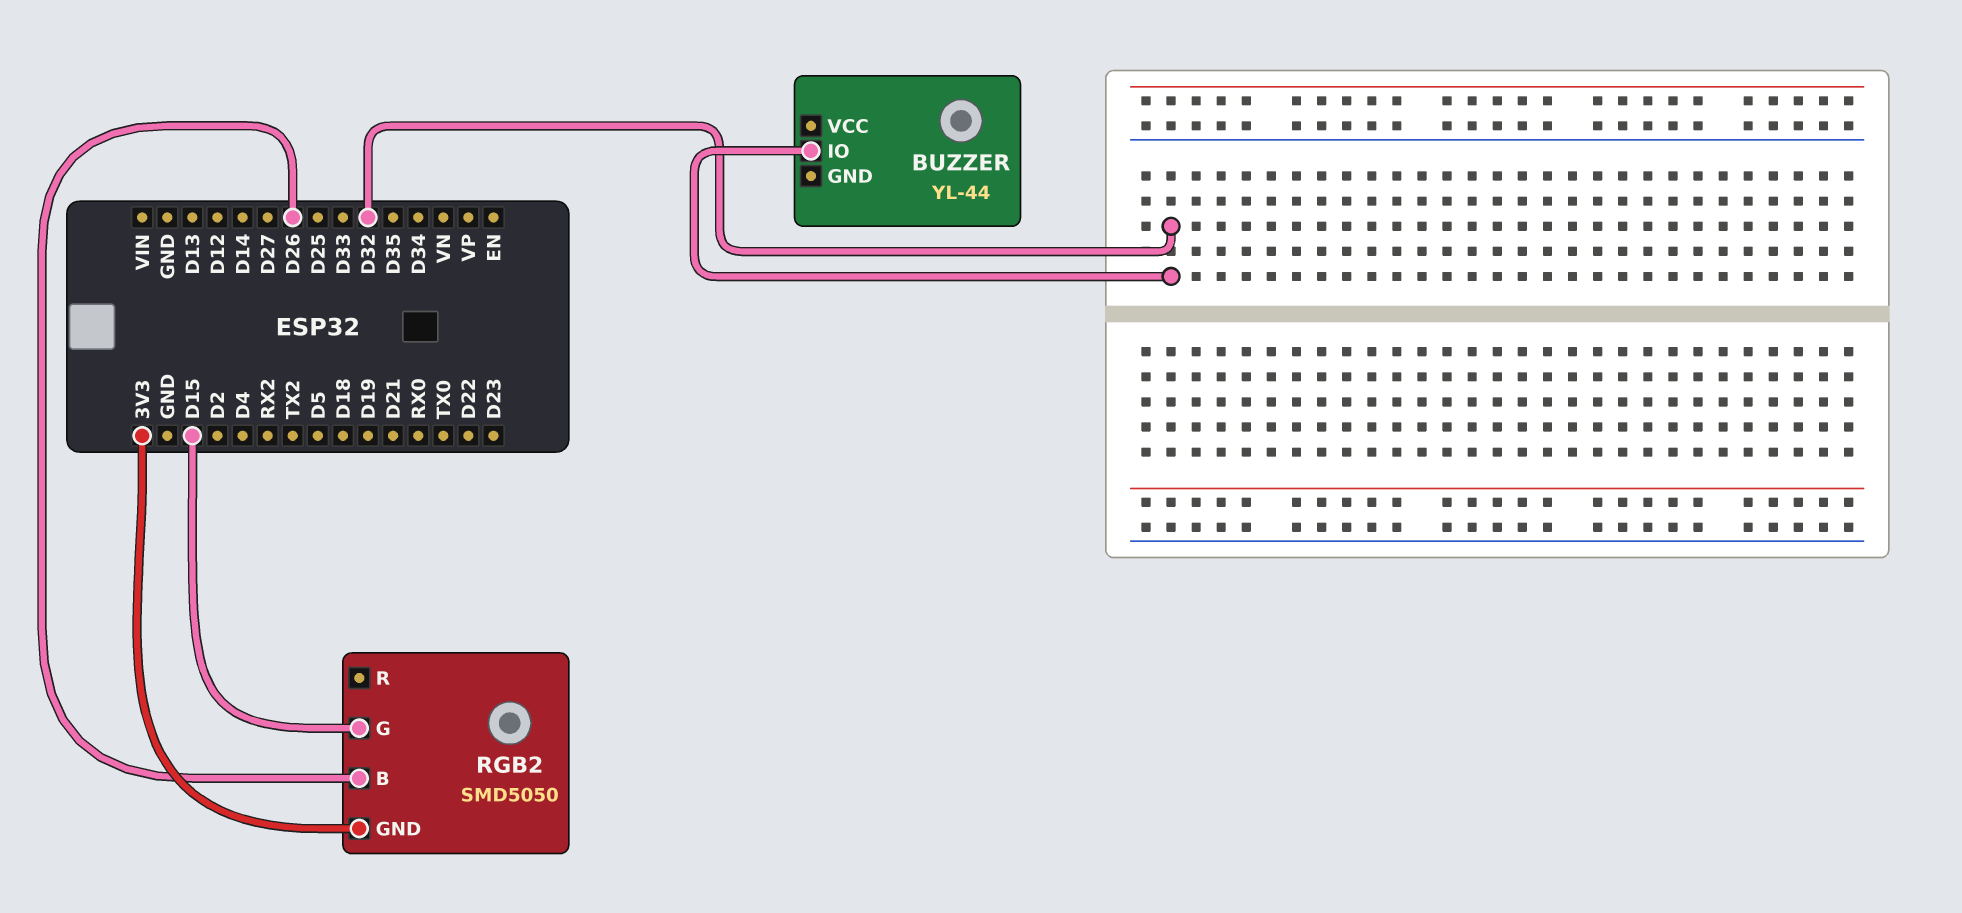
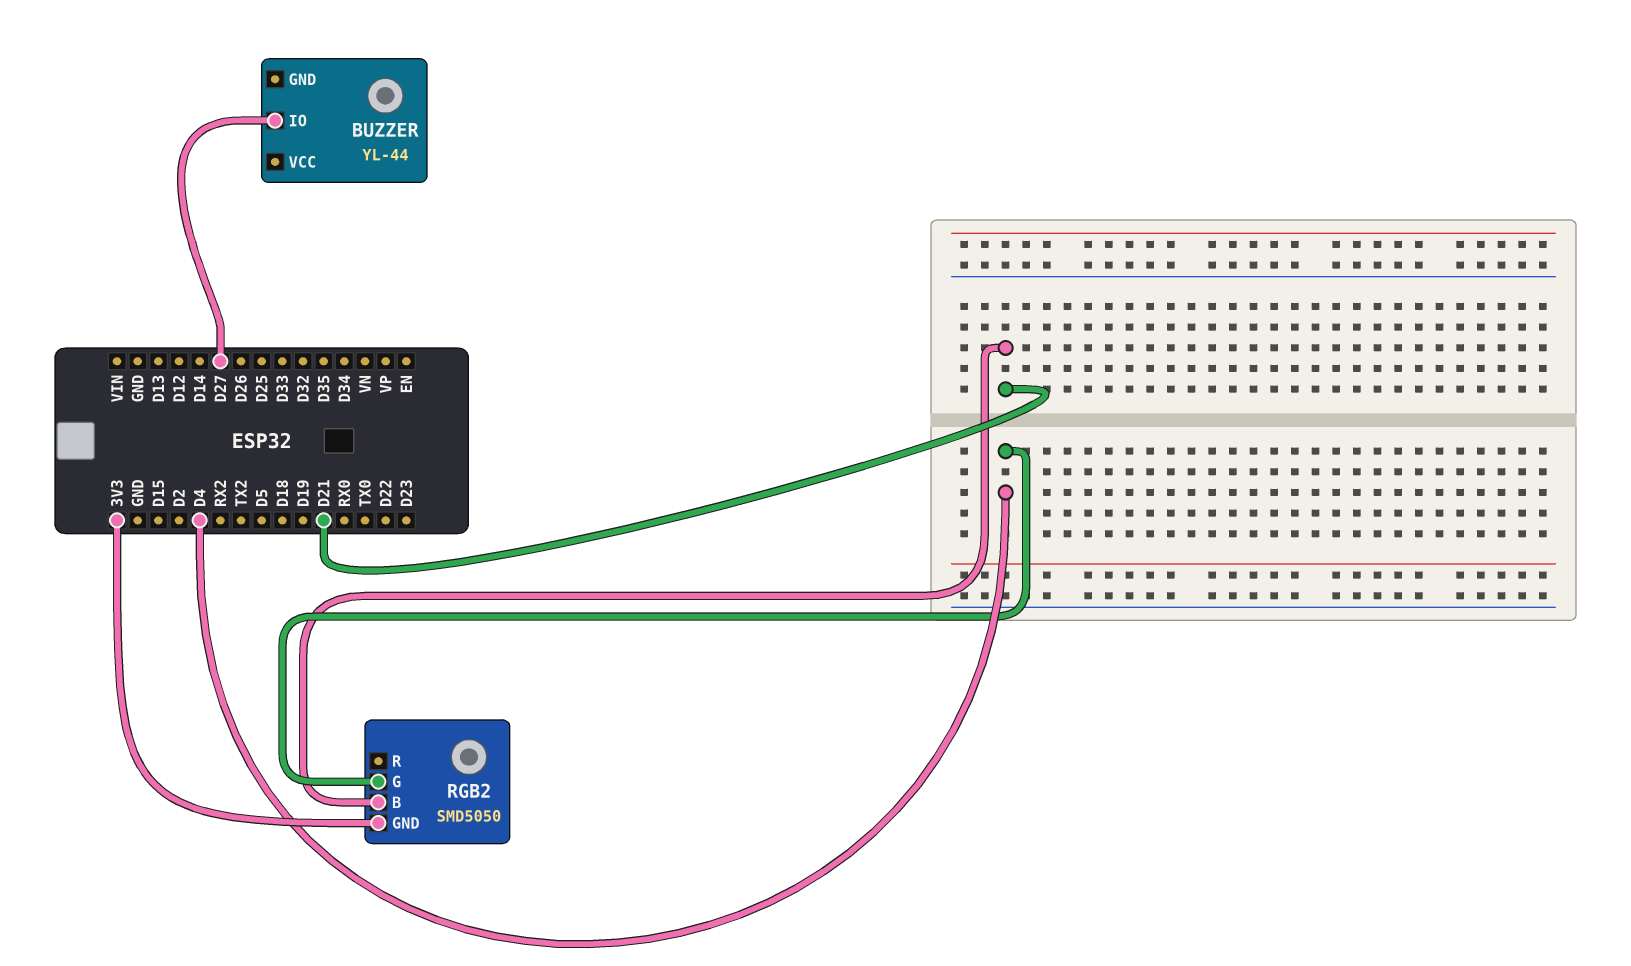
BUZZER pin IO: D32 -> D27
RGB2 pin B: D26 -> D21
RGB2 pin G: D15 -> D4

